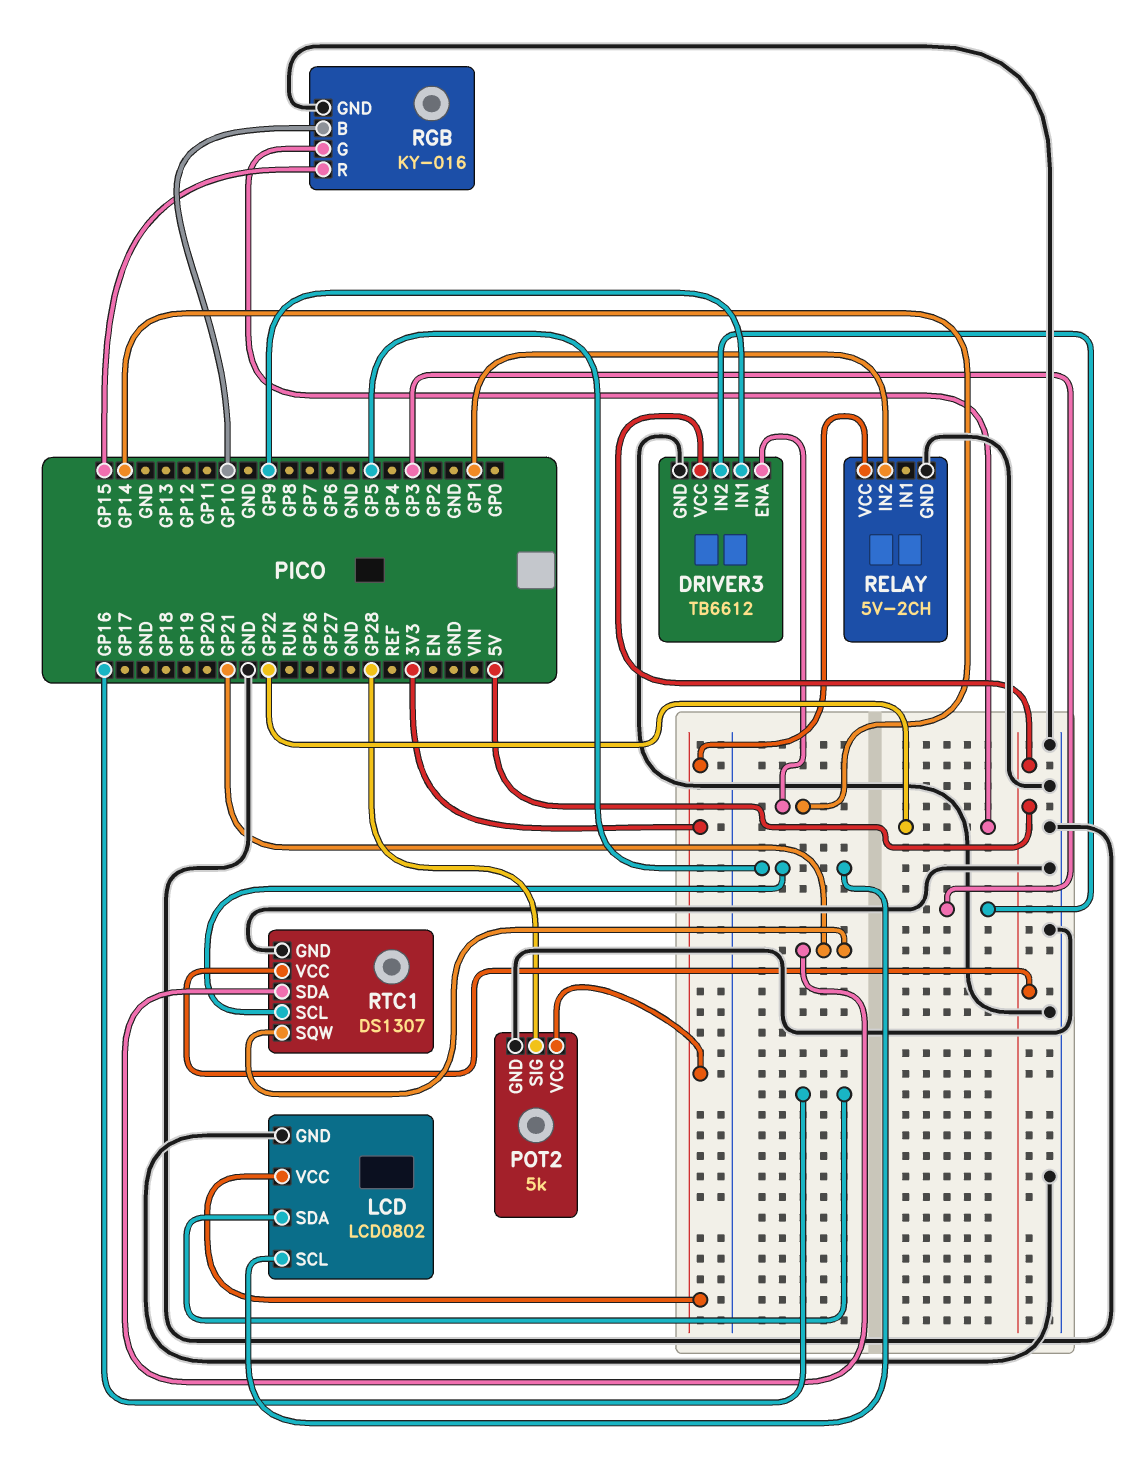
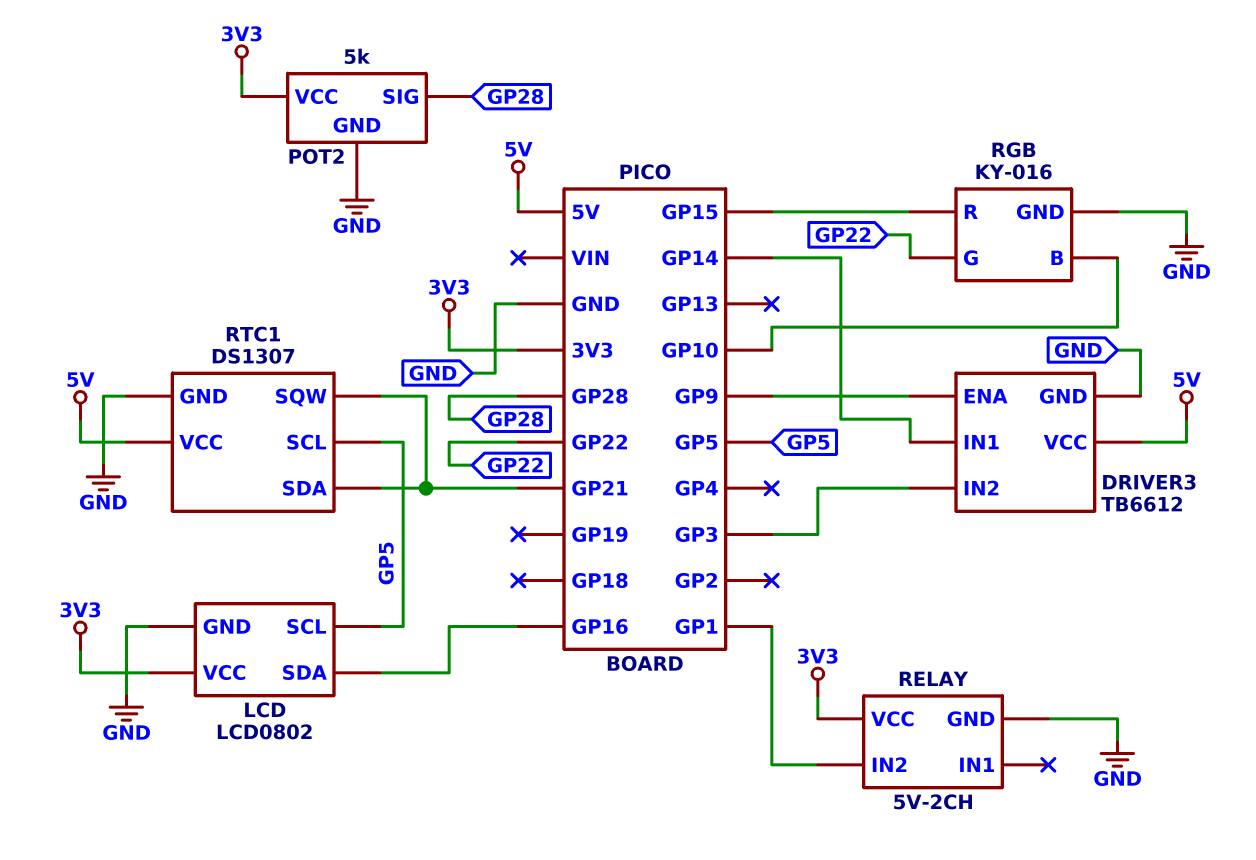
DRIVER3 pin ENA: GP14 -> GP9
DRIVER3 pin IN1: GP9 -> GP14

